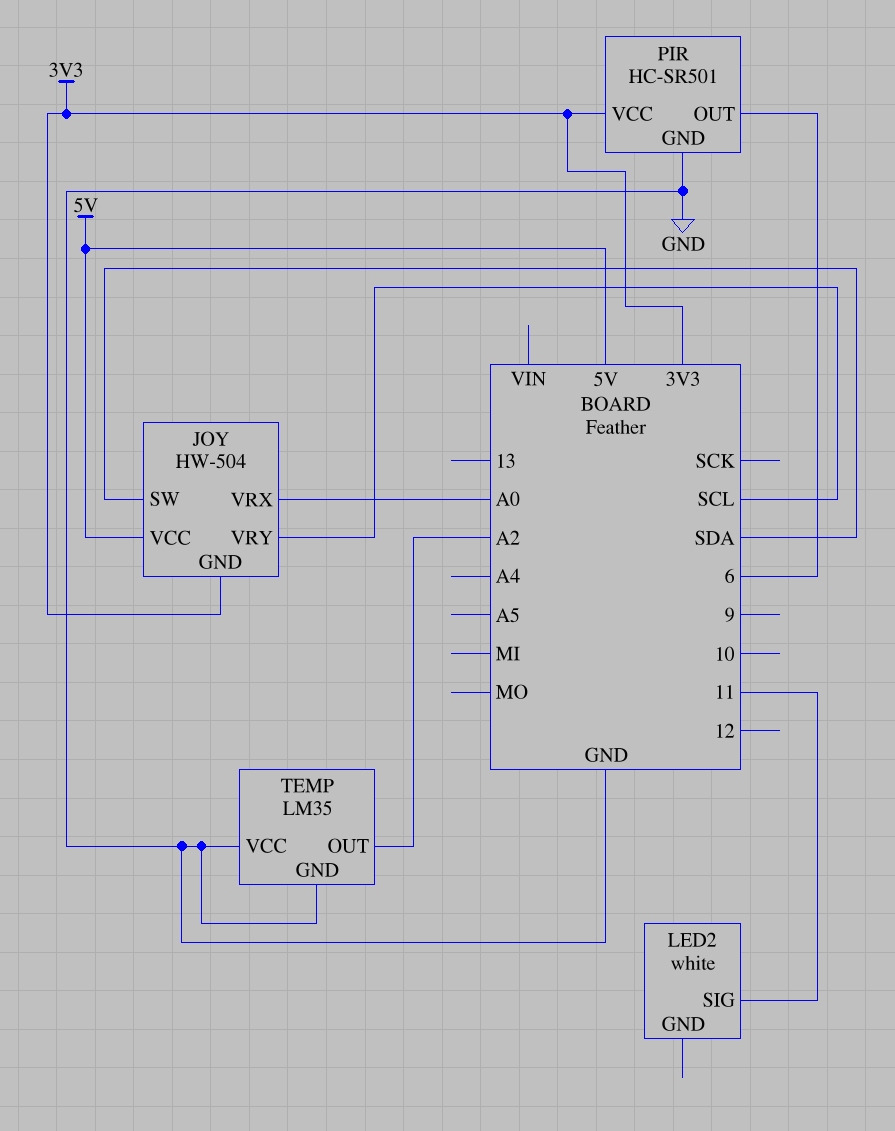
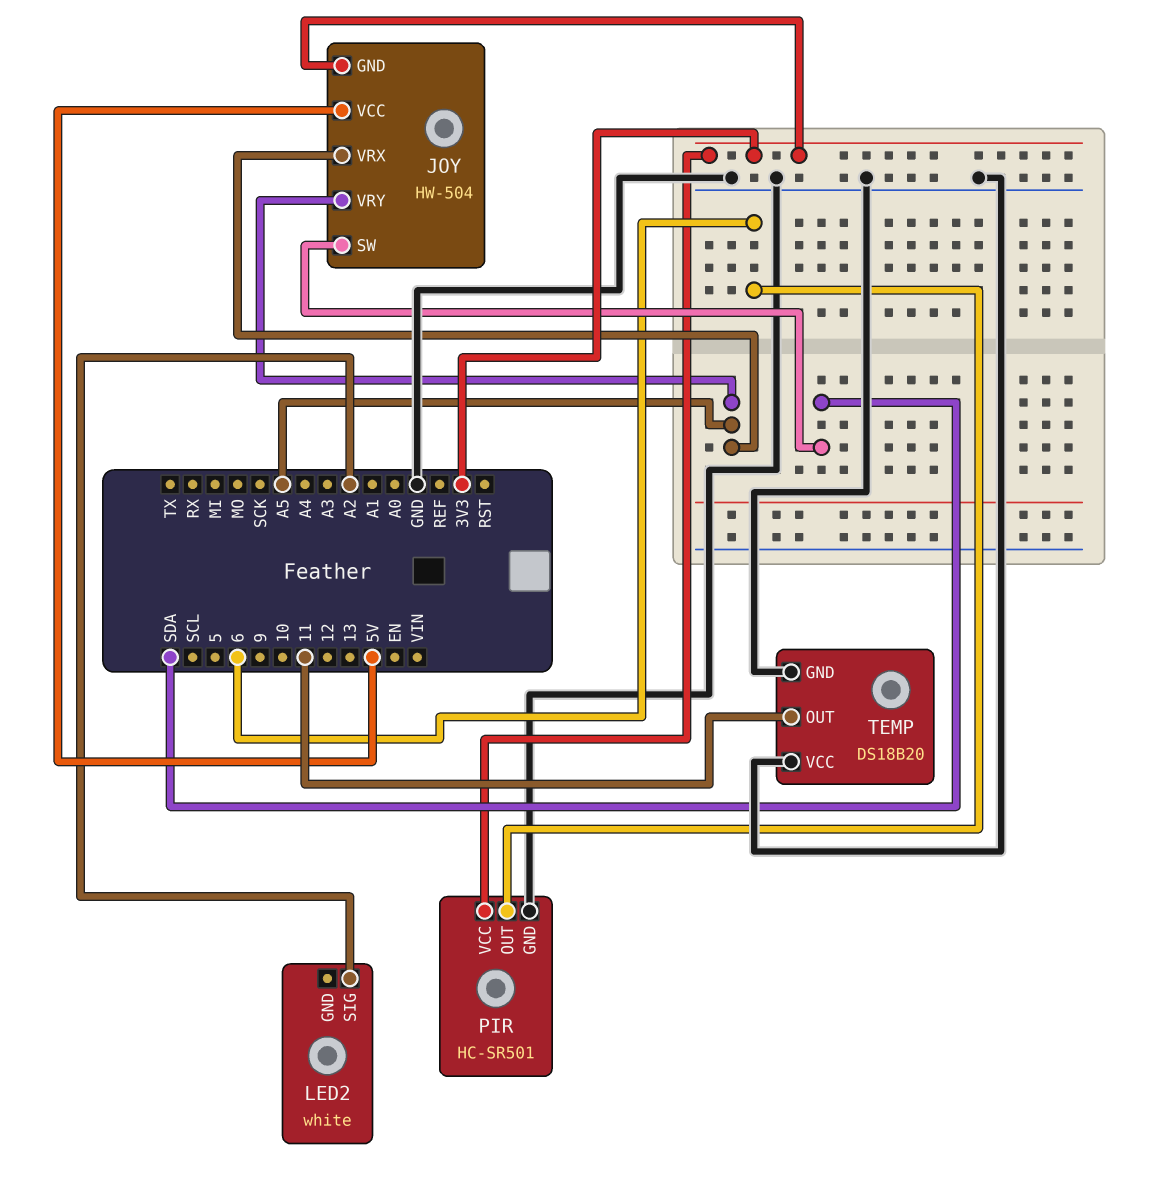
JOY pin VRX: A0 -> A5
JOY pin VRY: SCL -> A5
LED2 pin SIG: 11 -> A2
TEMP: LM35 -> DS18B20
TEMP pin OUT: A2 -> 11

